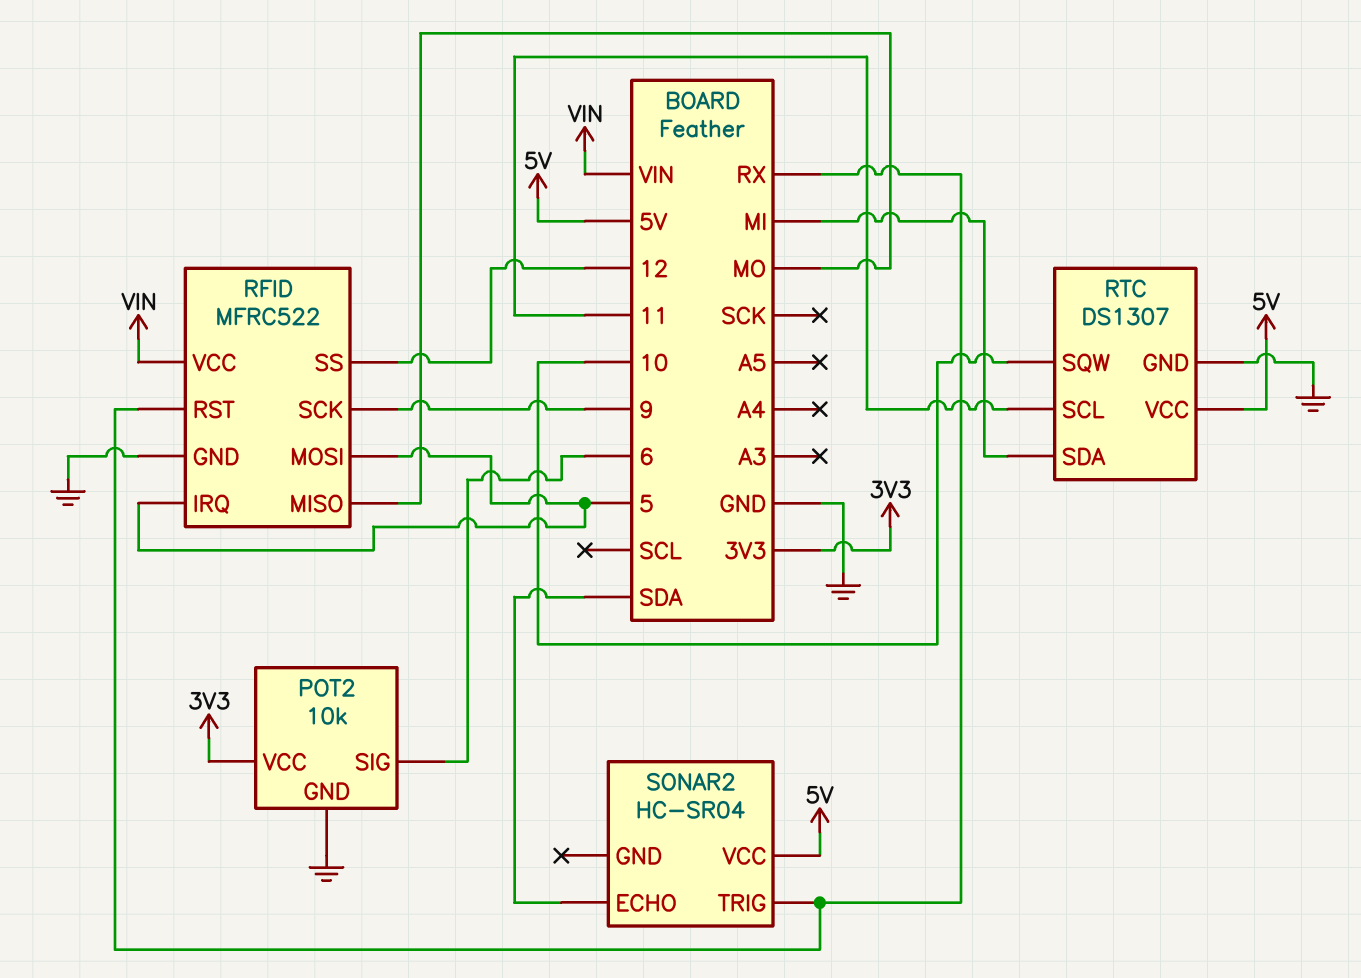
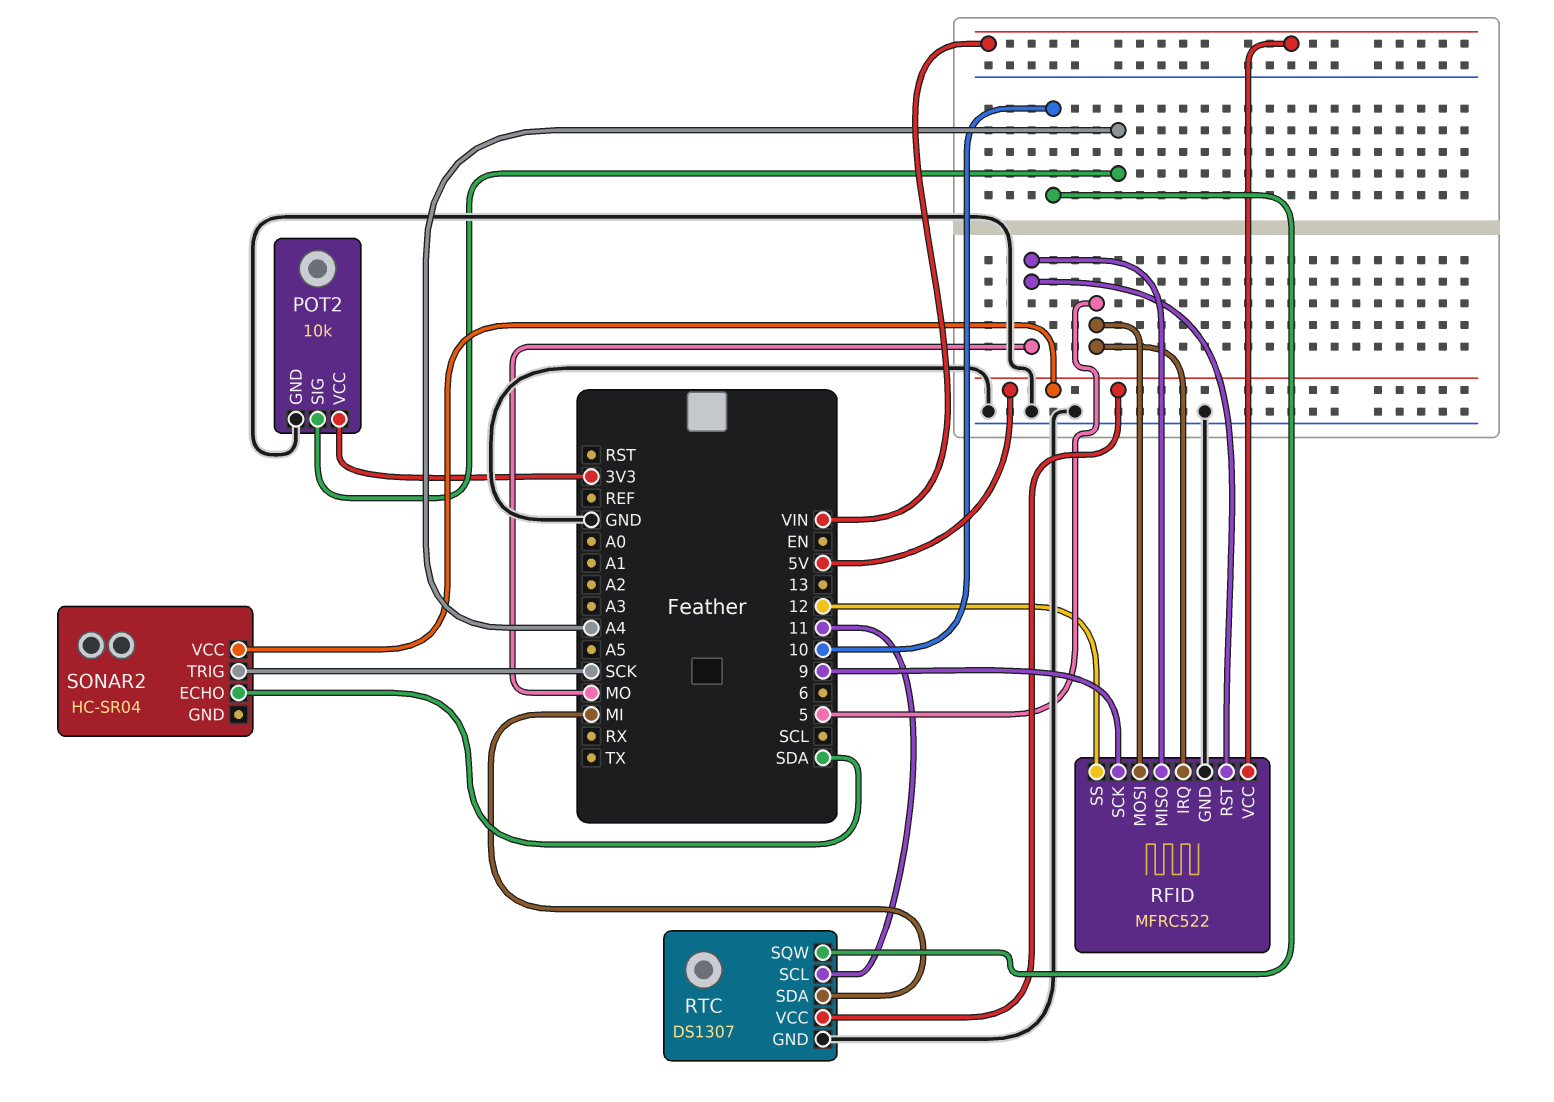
POT2 pin SIG: 6 -> A4
RFID pin RST: RX -> MO
SONAR2 pin TRIG: RX -> SCK

